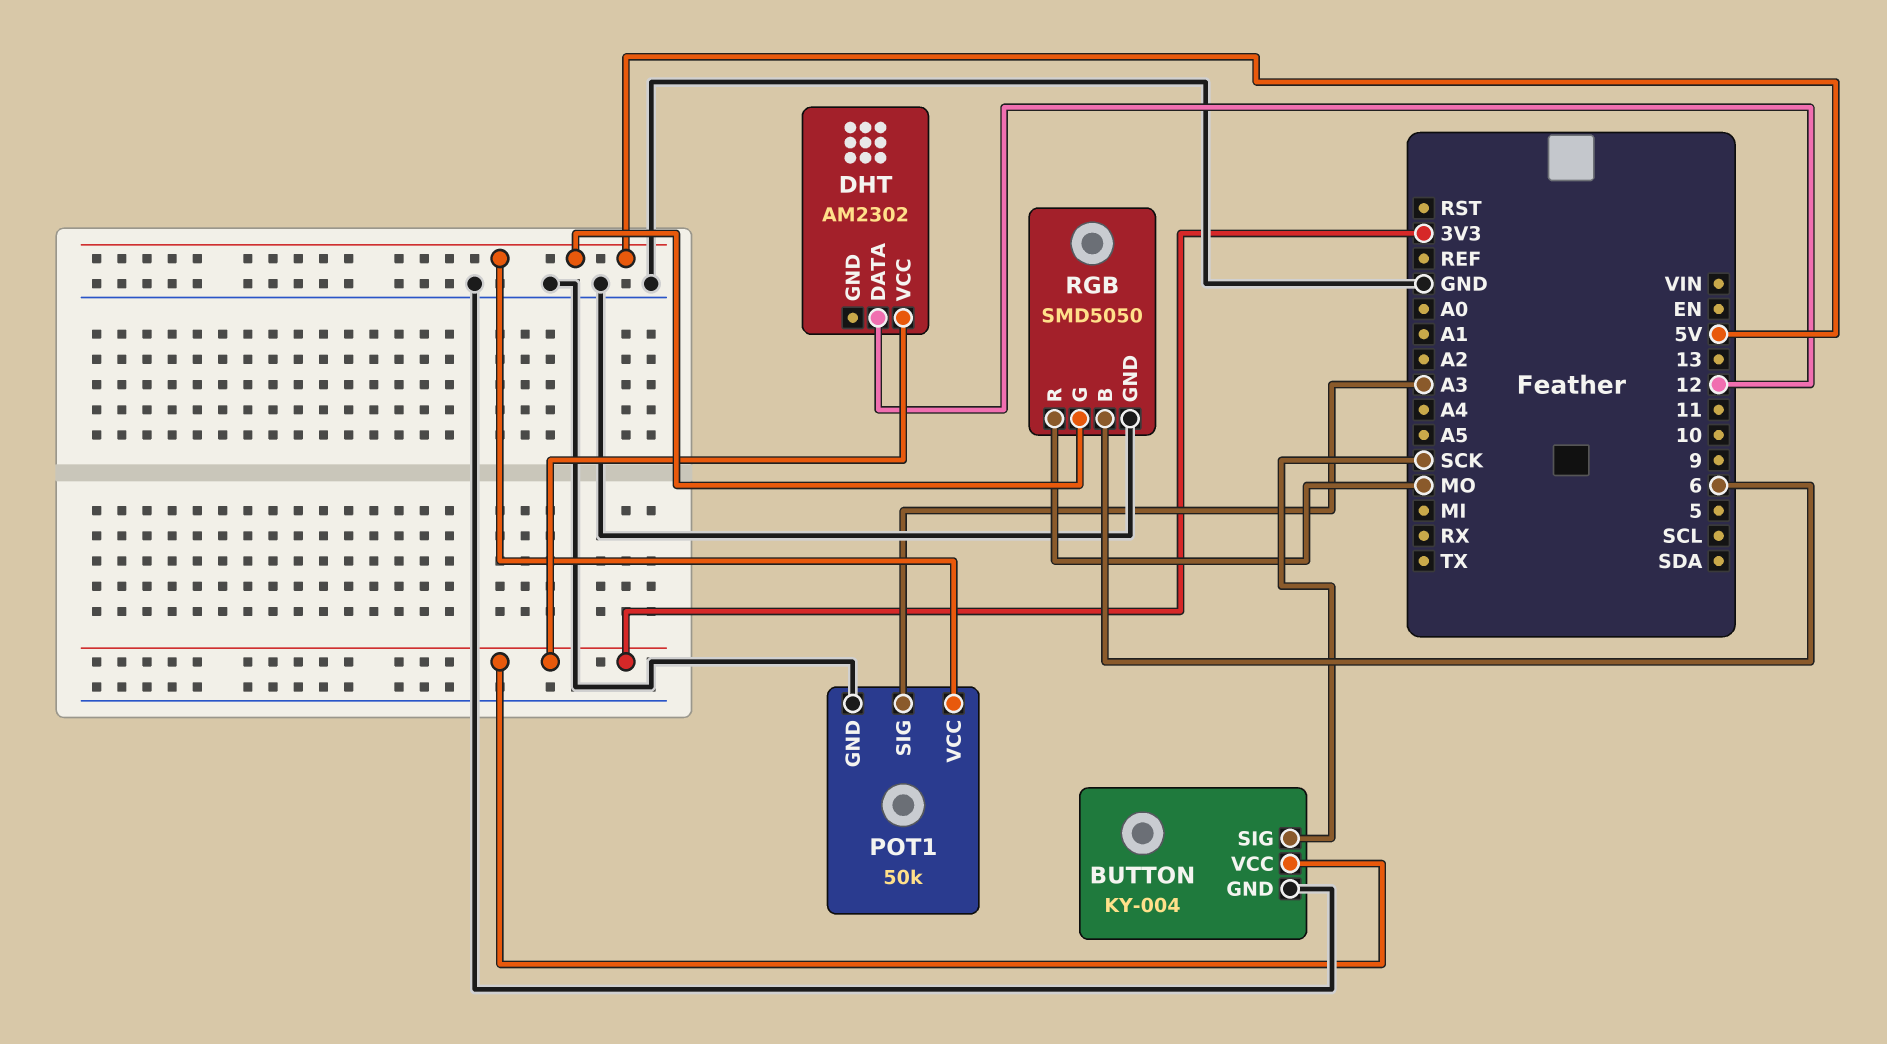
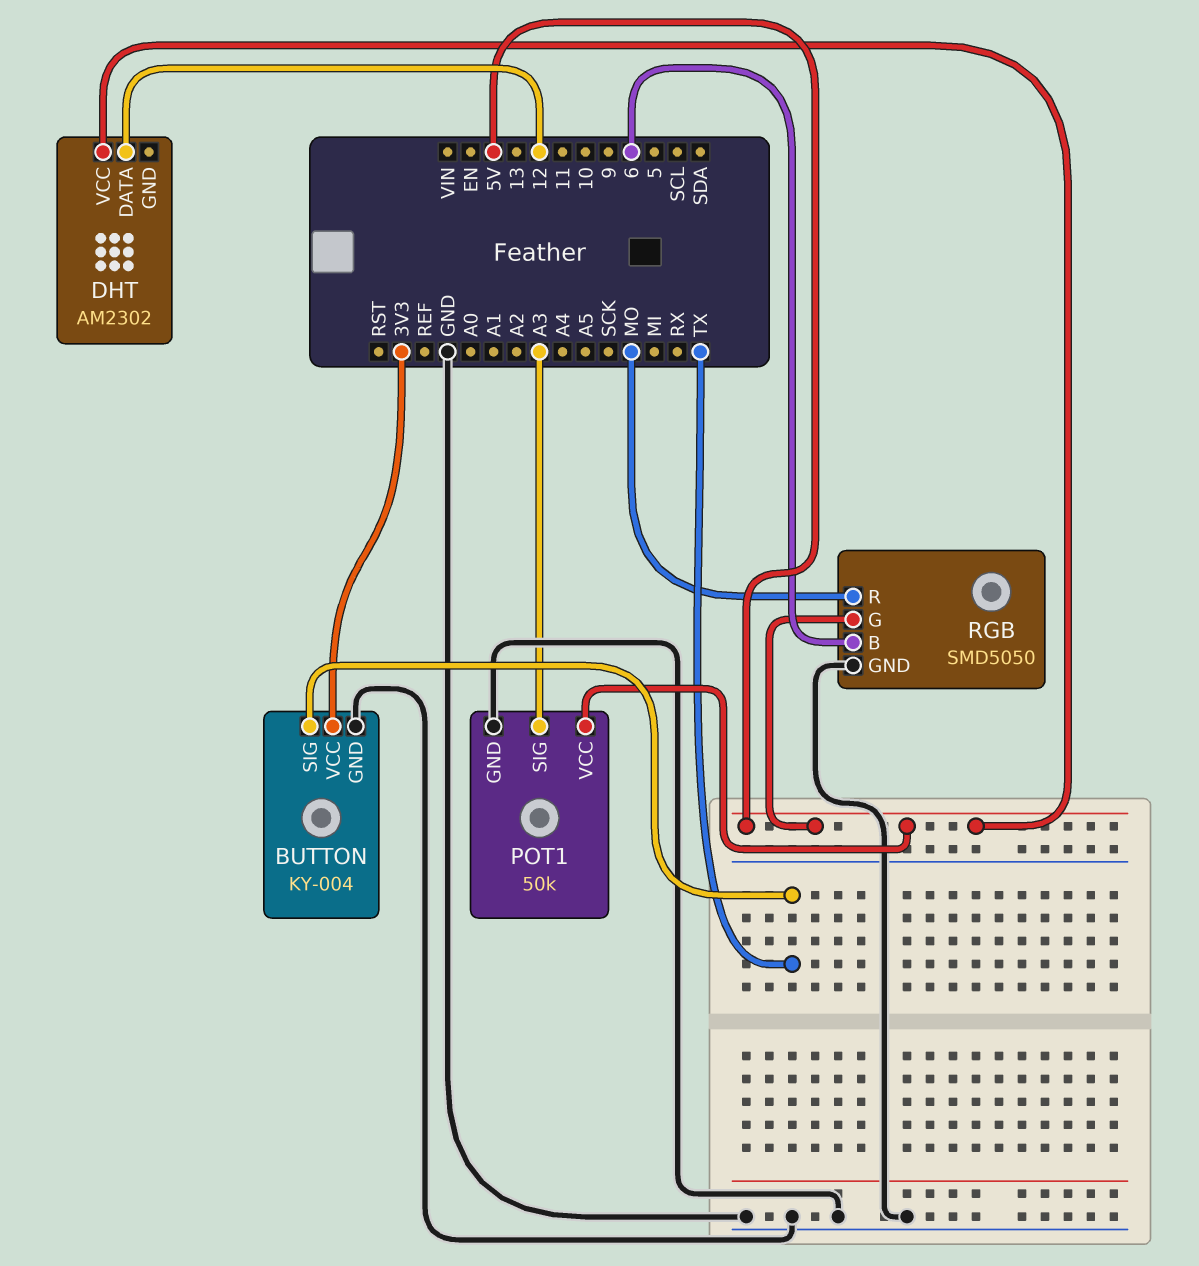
BUTTON pin SIG: SCK -> TX
DHT pin VCC: 3V3 -> 5V

